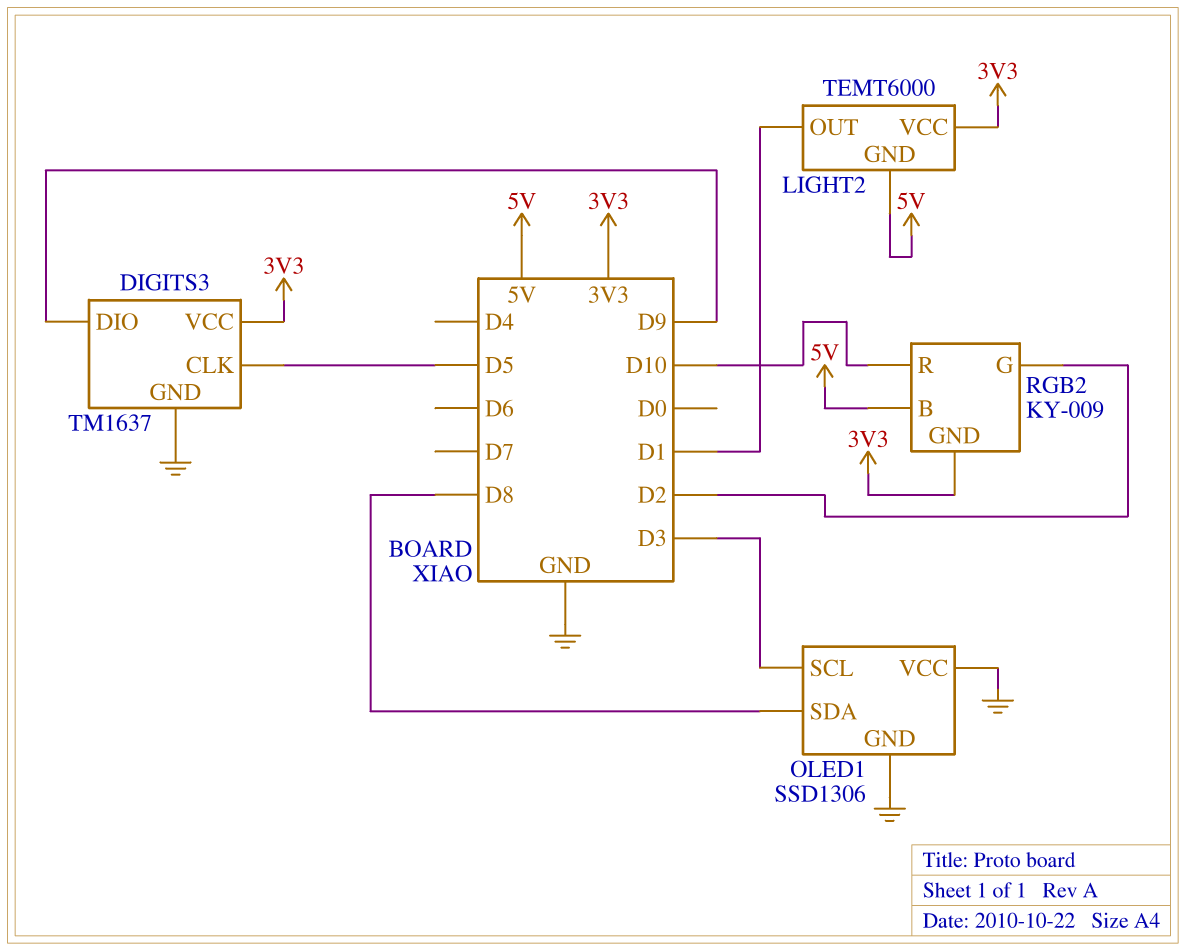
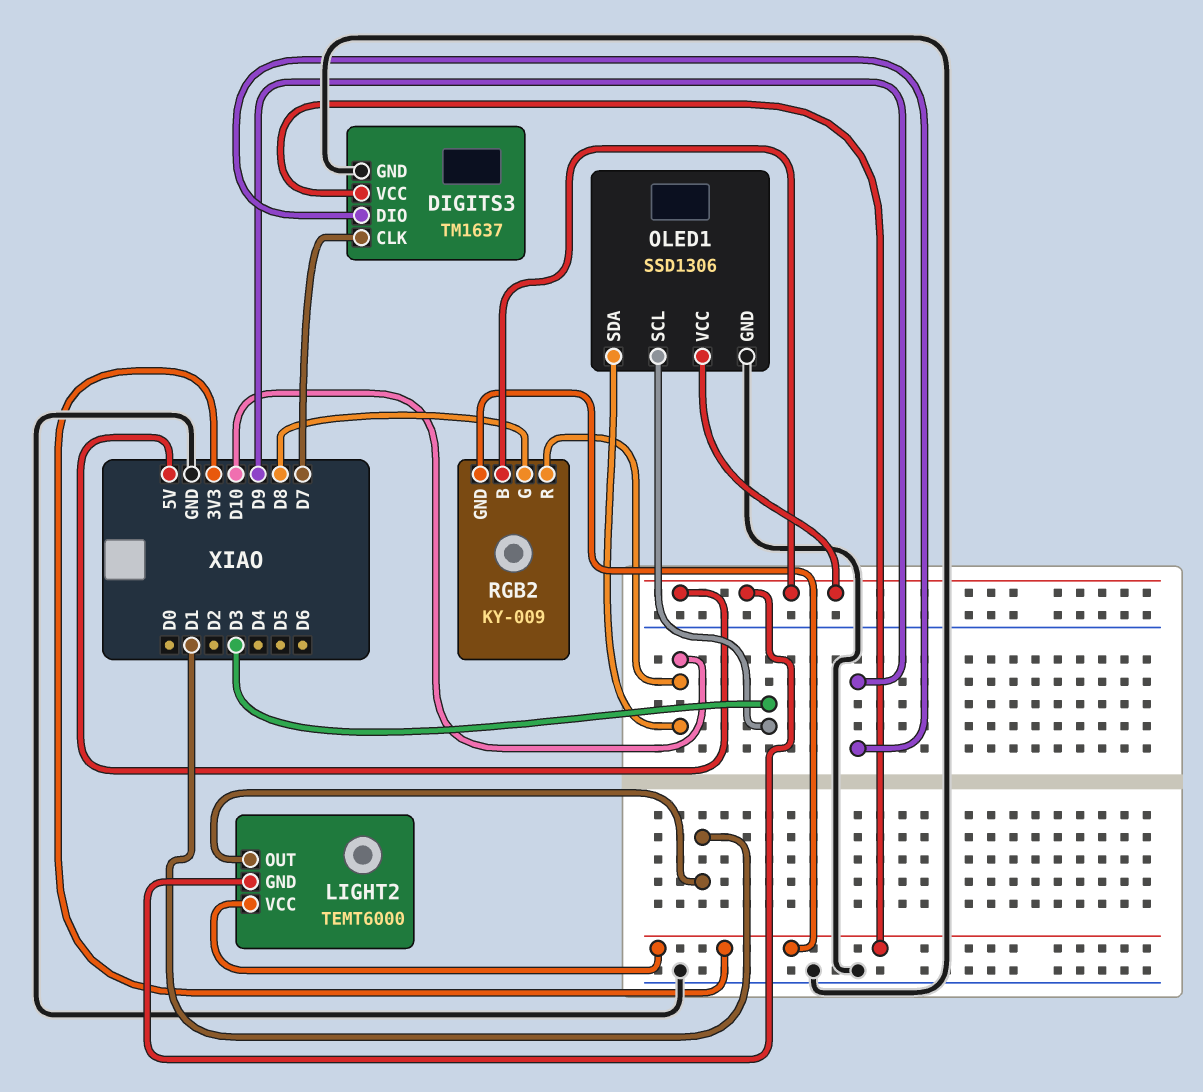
DIGITS3 pin CLK: D5 -> D7
OLED1 pin SDA: D8 -> D10
OLED1 pin VCC: GND -> 5V
RGB2 pin G: D2 -> D8

